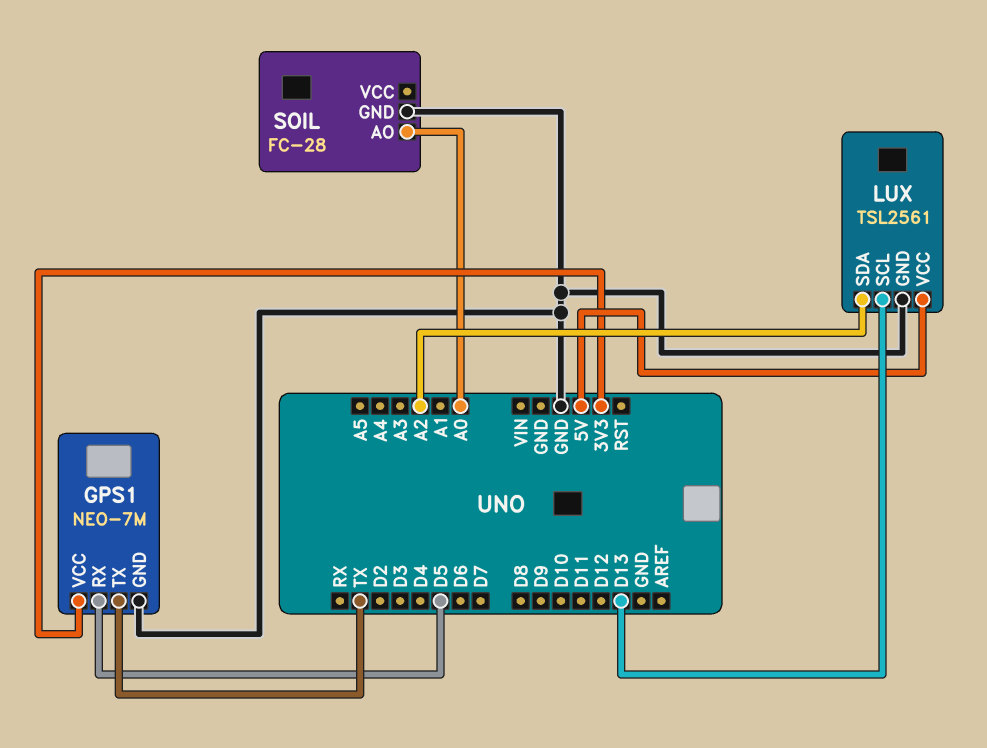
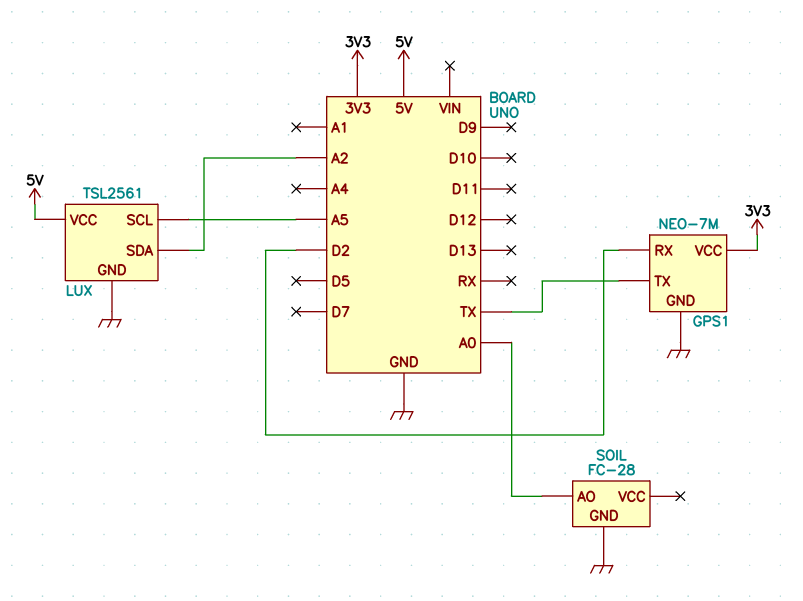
GPS1 pin RX: D5 -> D2
LUX pin SCL: D13 -> A5

